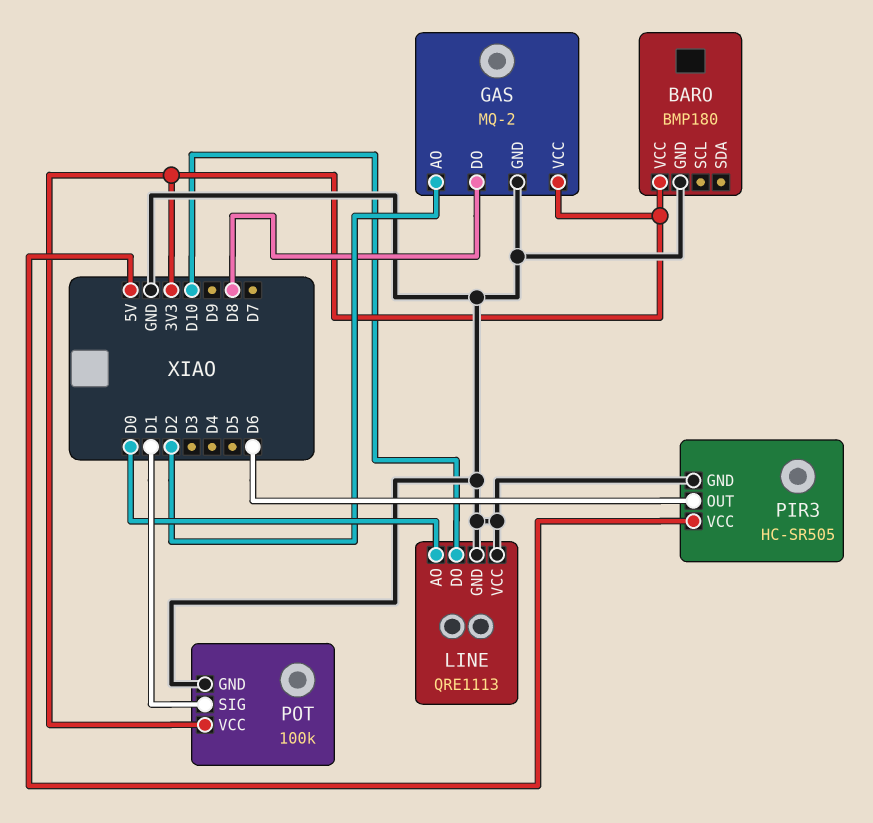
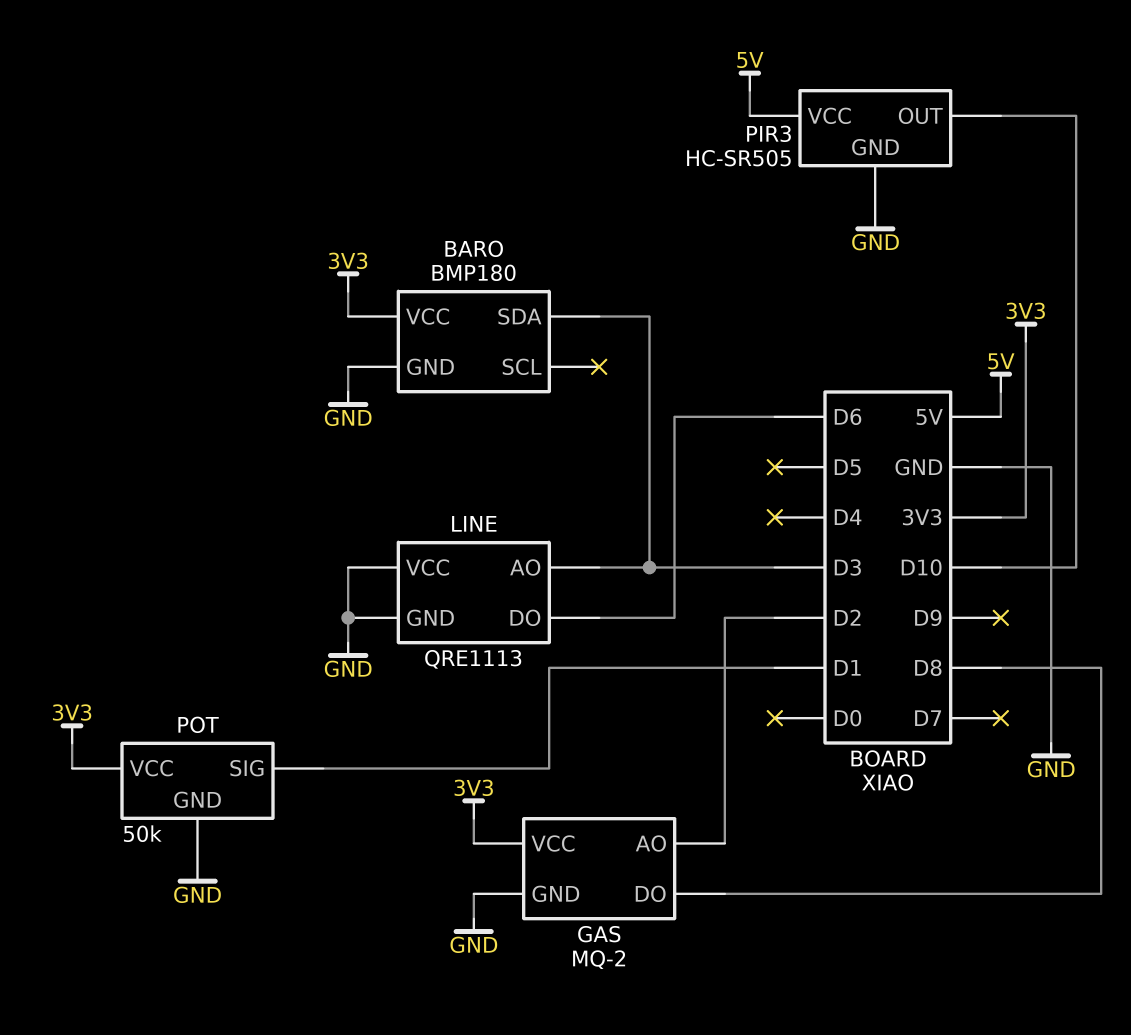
BARO pin SDA: none -> D3
LINE pin AO: D0 -> D3
LINE pin DO: D10 -> D6
PIR3 pin OUT: D6 -> D10
POT: 100k -> 50k

